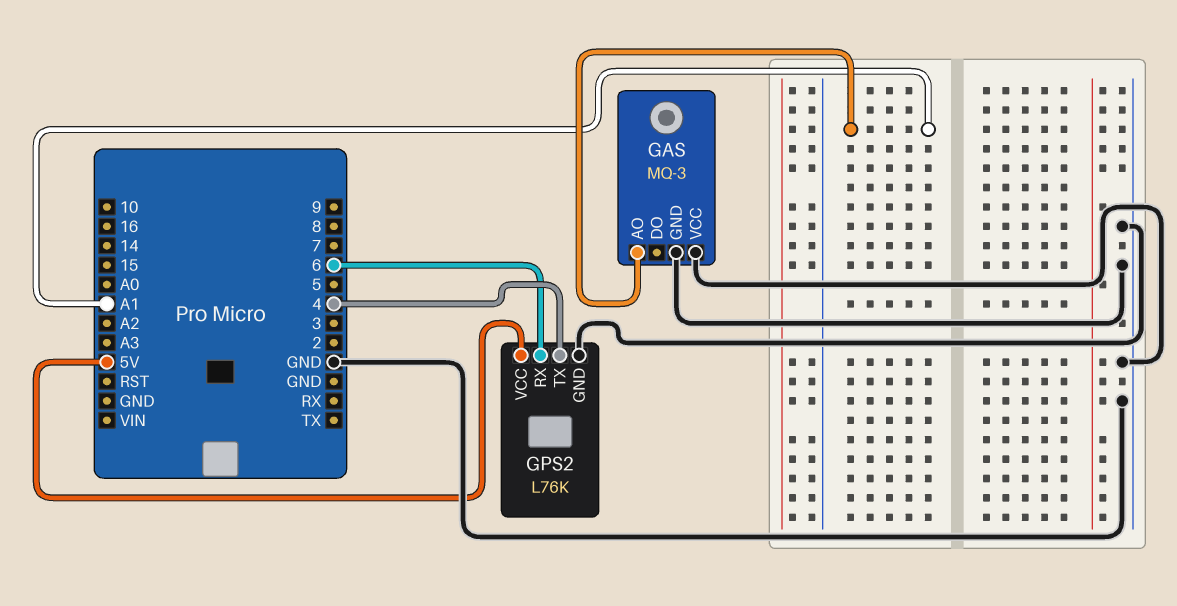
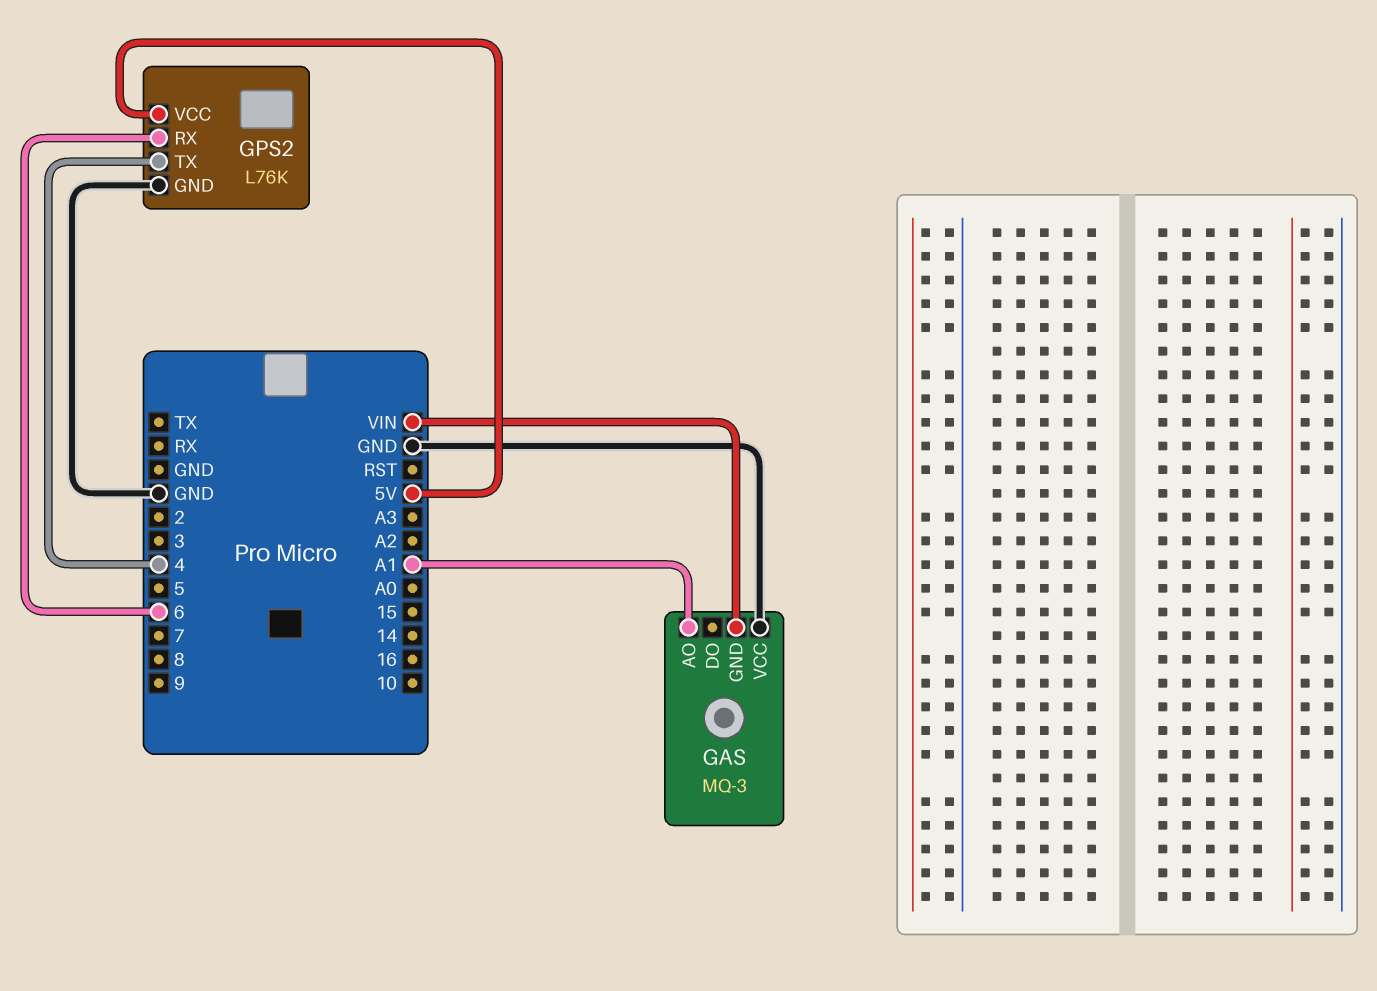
GAS pin GND: GND -> VIN

